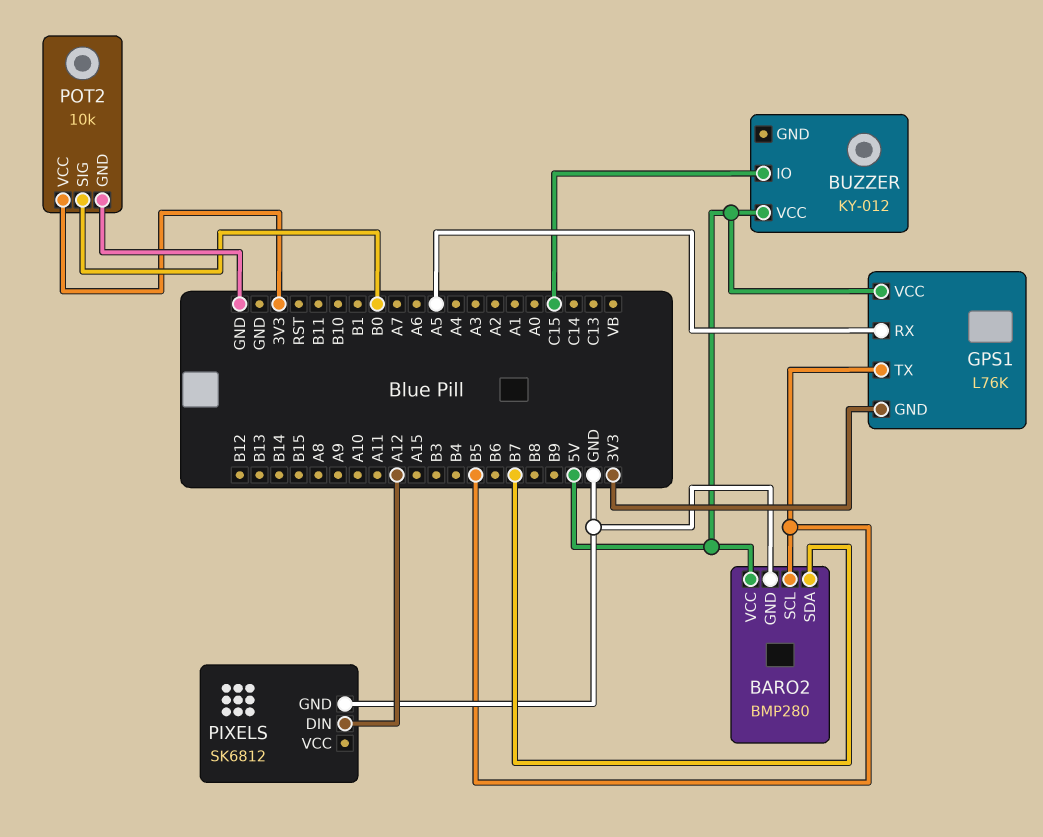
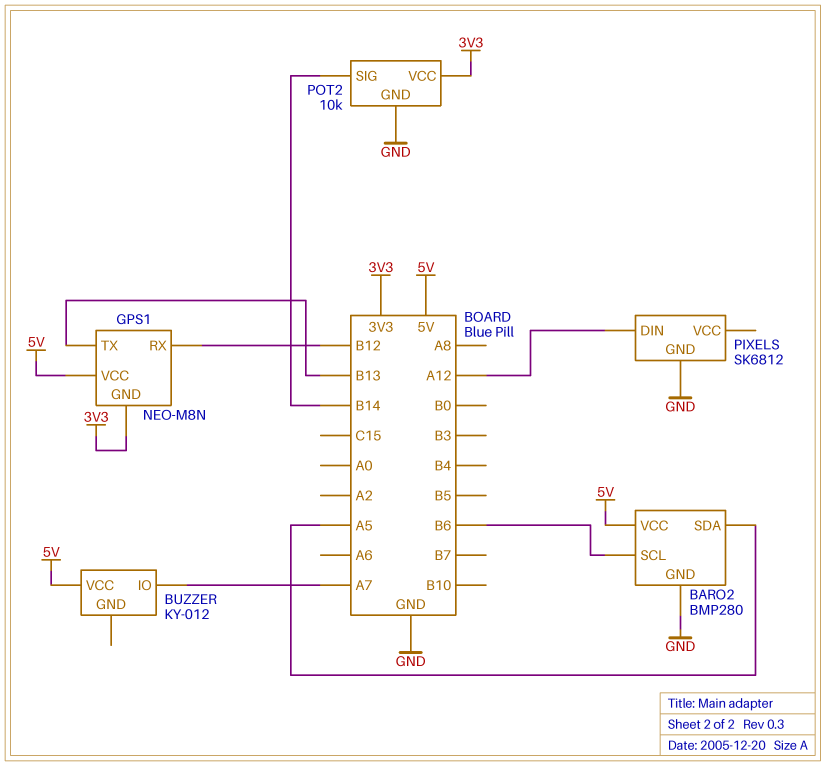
BARO2 pin SCL: B5 -> B6
BARO2 pin SDA: B7 -> A5
BUZZER pin IO: C15 -> A7
GPS1: L76K -> NEO-M8N
GPS1 pin RX: A5 -> B12
GPS1 pin TX: B5 -> B13
POT2 pin SIG: B0 -> B14

